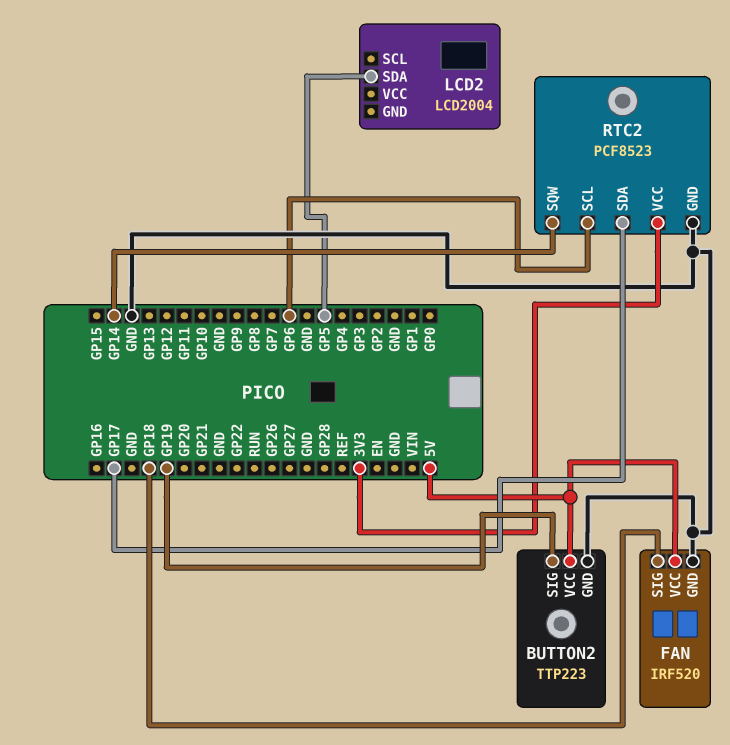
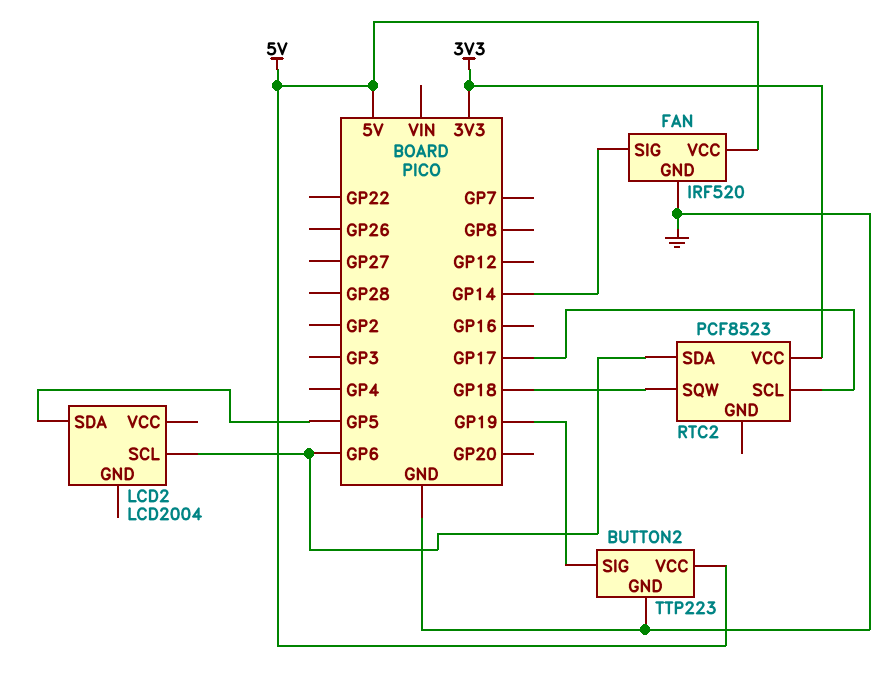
FAN pin SIG: GP18 -> GP14
LCD2 pin SCL: none -> GP6
RTC2 pin GND: GND -> none
RTC2 pin SCL: GP6 -> GP17
RTC2 pin SDA: GP17 -> GP6
RTC2 pin SQW: GP14 -> GP18

